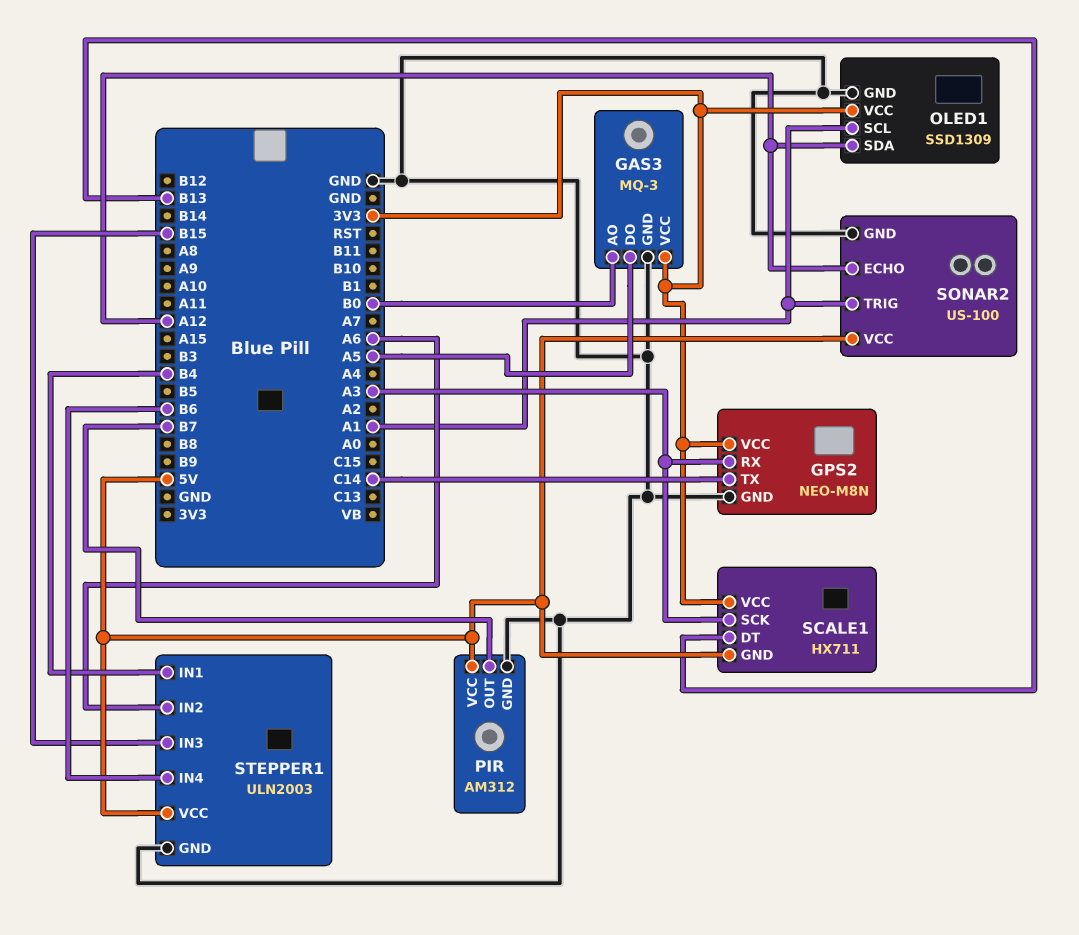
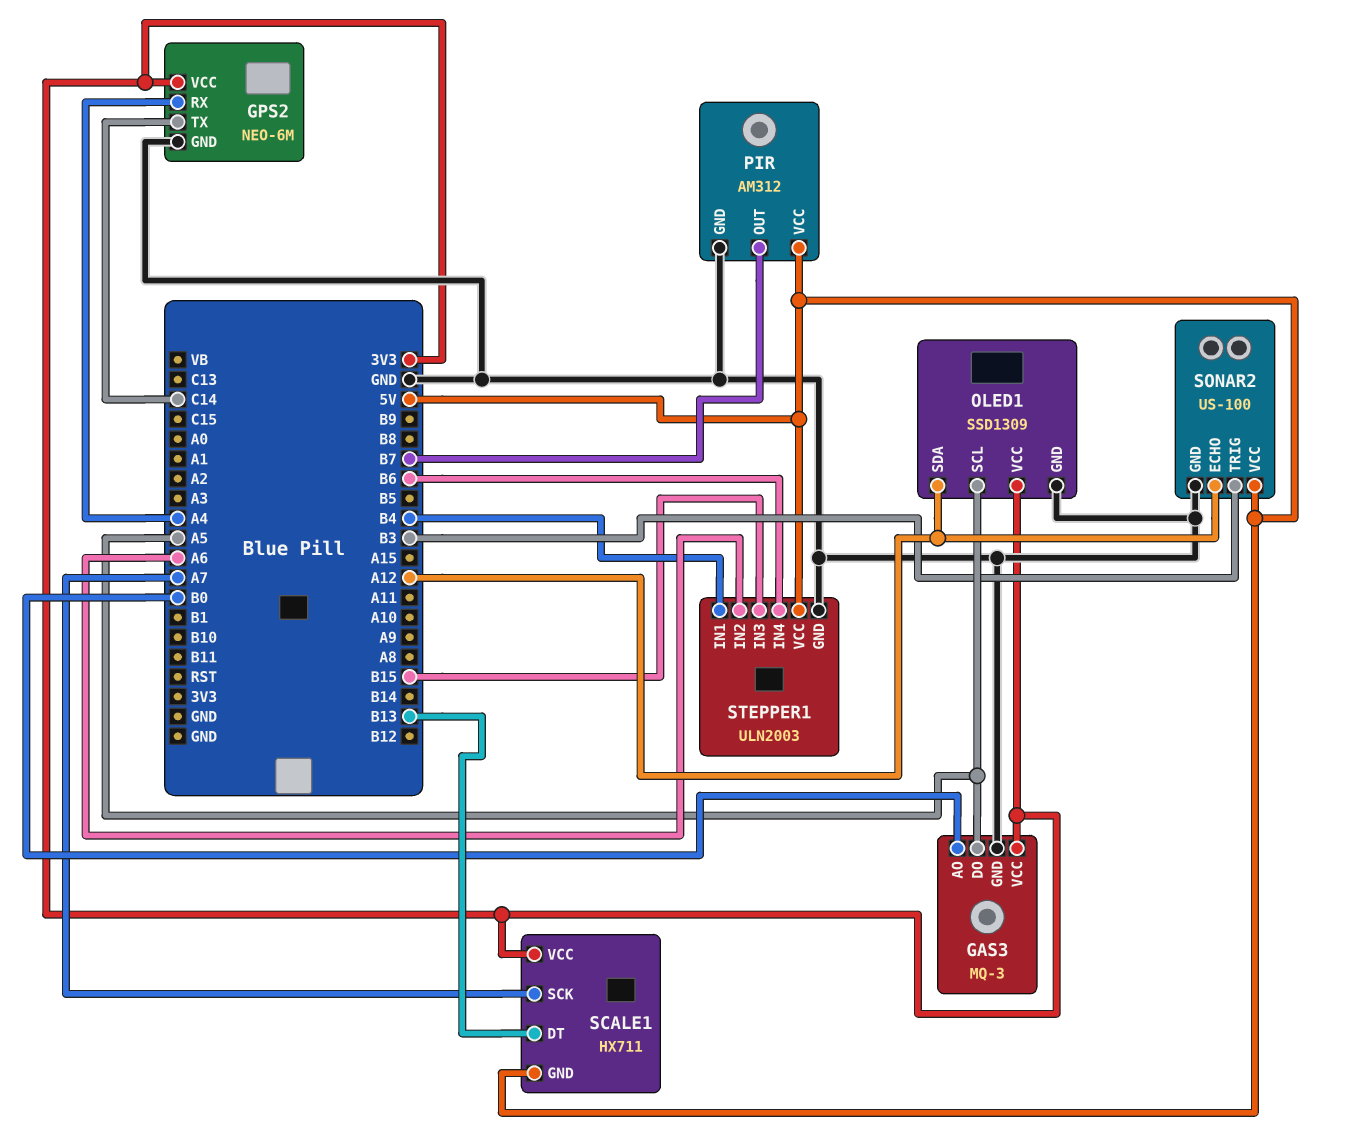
GPS2: NEO-M8N -> NEO-6M
GPS2 pin RX: A3 -> A4
OLED1 pin SCL: A1 -> A5
SCALE1 pin SCK: A3 -> A7
SONAR2 pin TRIG: A1 -> B3

